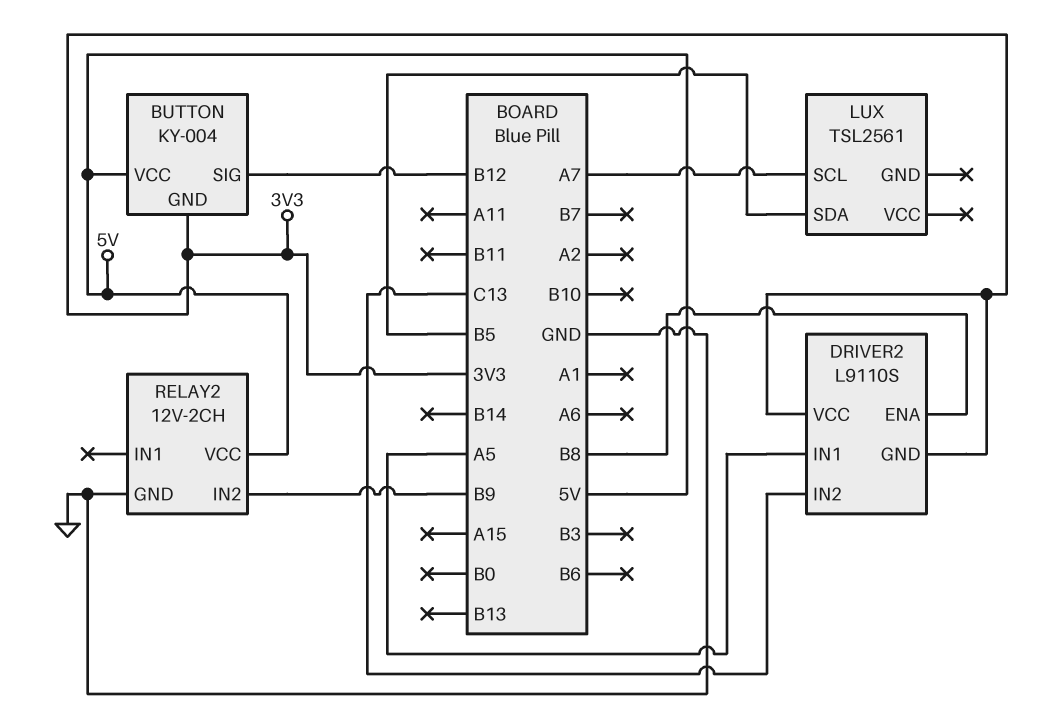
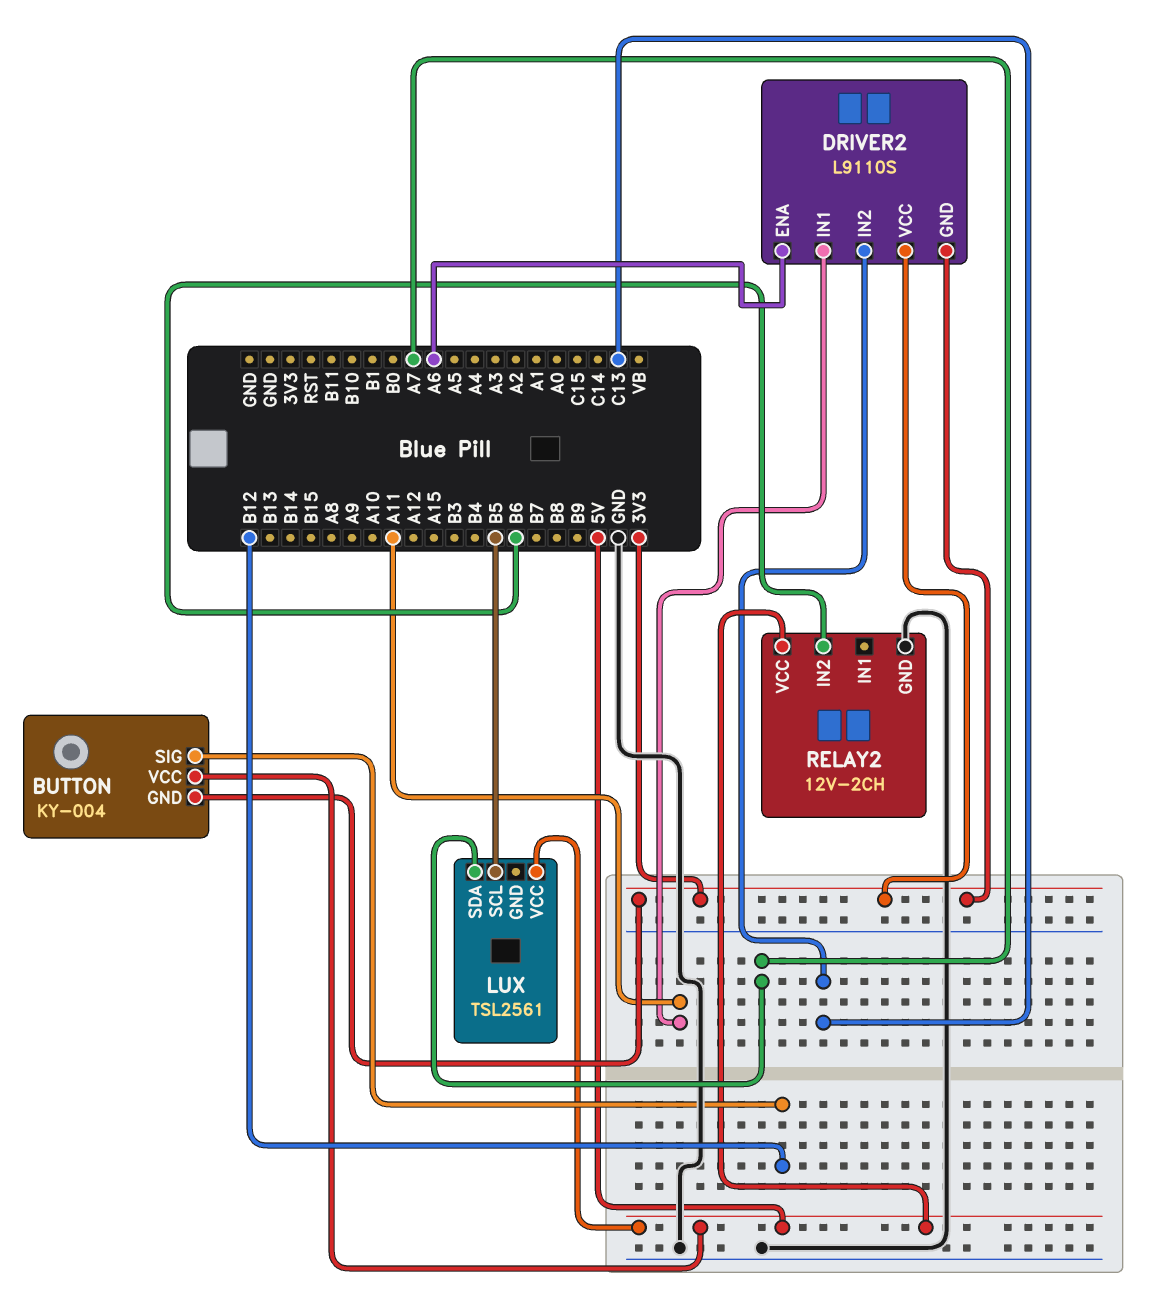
DRIVER2 pin ENA: B8 -> A6
DRIVER2 pin IN1: A5 -> A11
LUX pin SCL: A7 -> B5
LUX pin SDA: B5 -> A7
LUX pin VCC: none -> 5V
RELAY2 pin IN2: B9 -> B6

